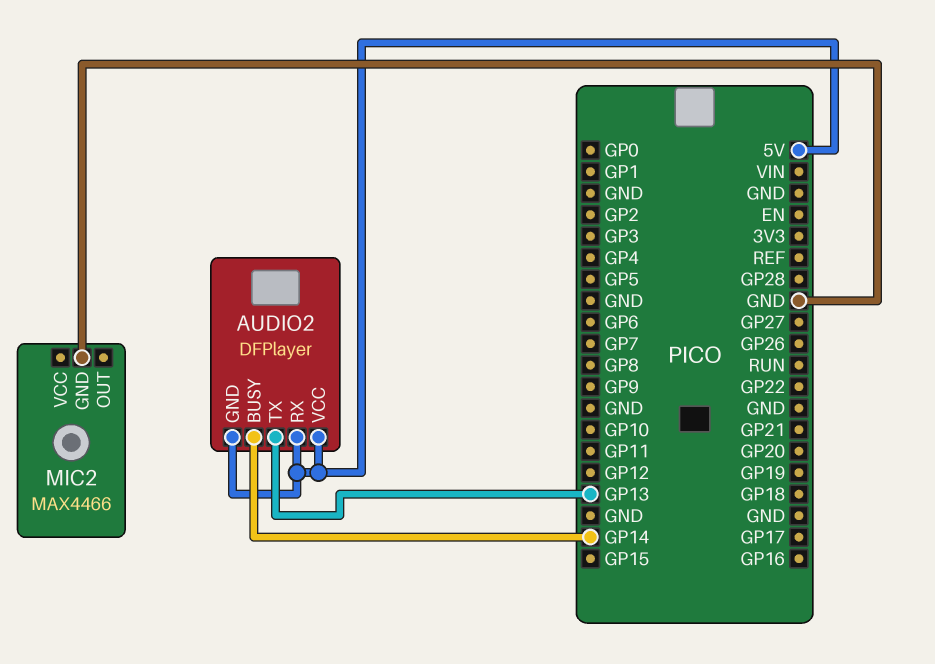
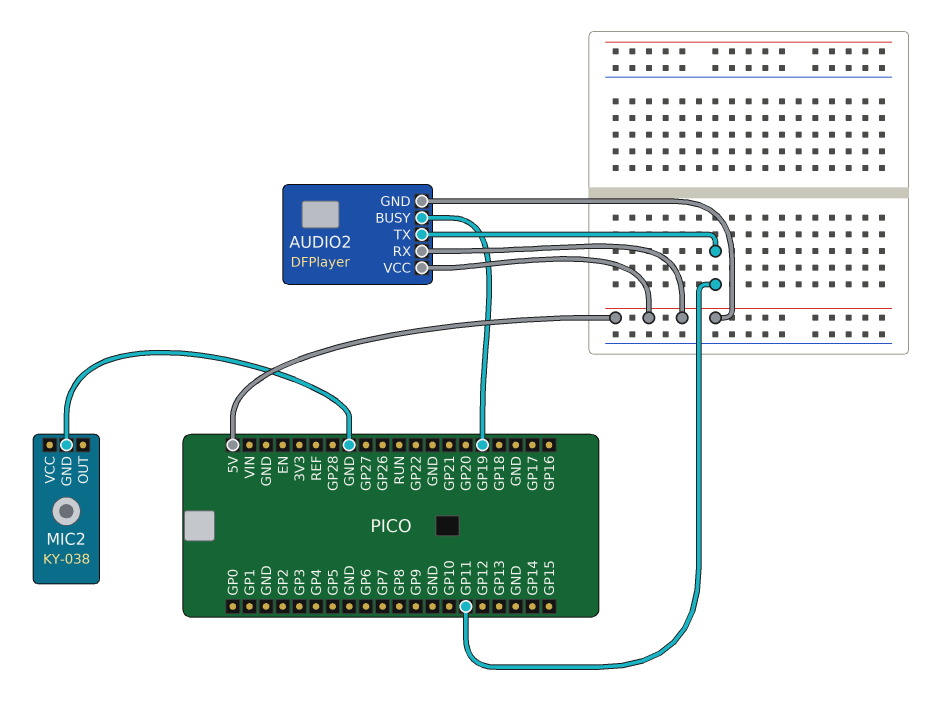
AUDIO2 pin BUSY: GP14 -> GP19
AUDIO2 pin TX: GP13 -> GP11
MIC2: MAX4466 -> KY-038

